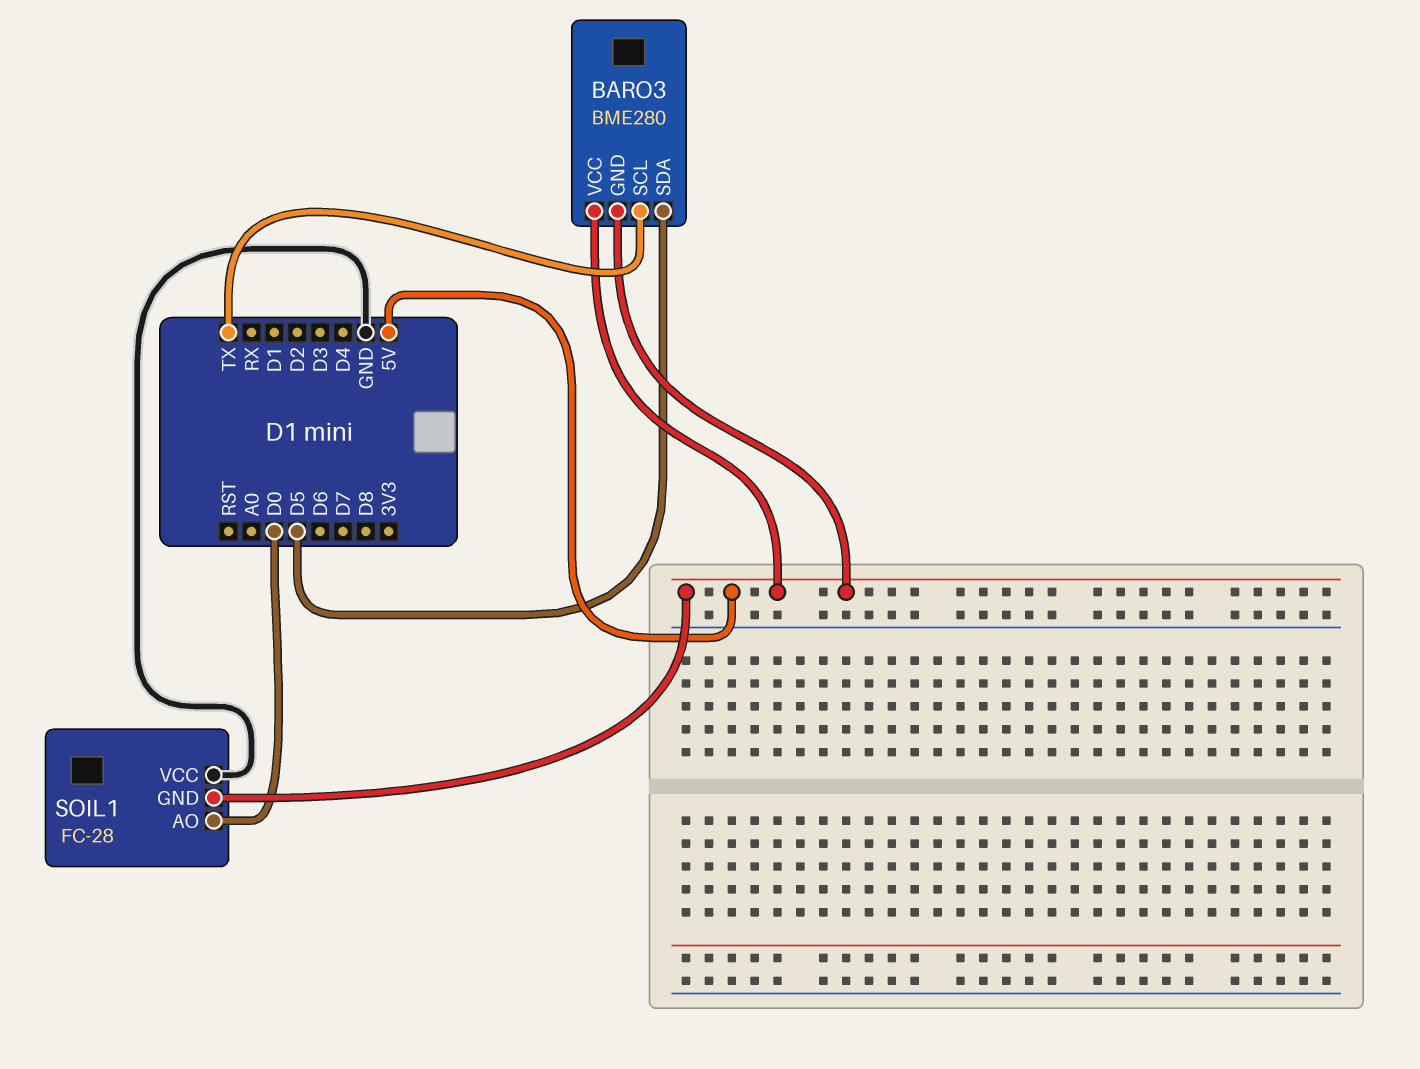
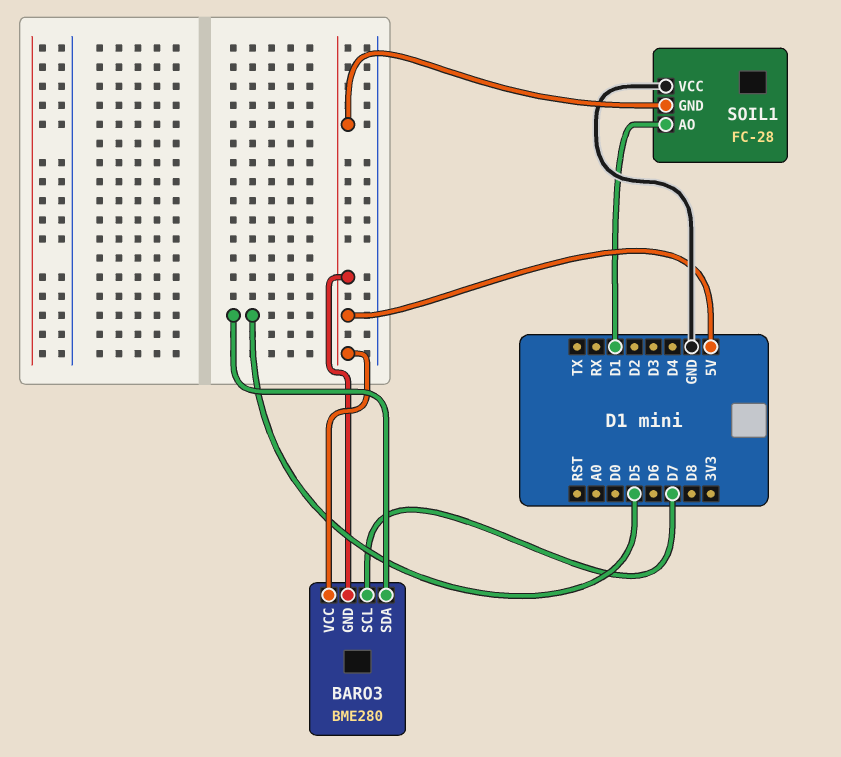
BARO3 pin SCL: TX -> D7
SOIL1 pin AO: D0 -> D1

